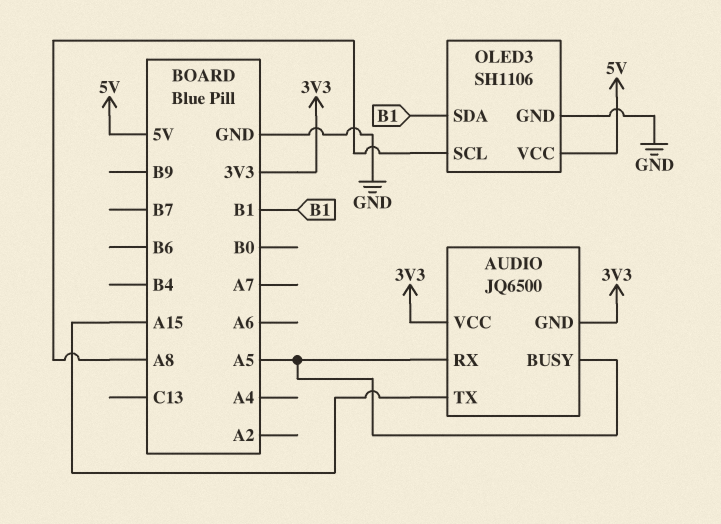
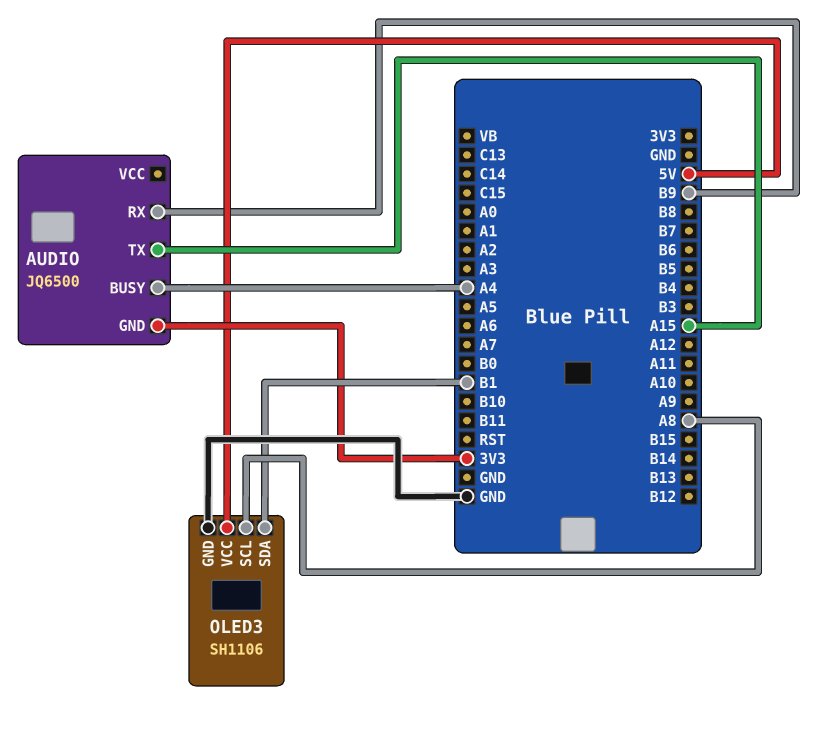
AUDIO pin BUSY: A5 -> A4
AUDIO pin RX: A5 -> B9
AUDIO pin VCC: 3V3 -> none

